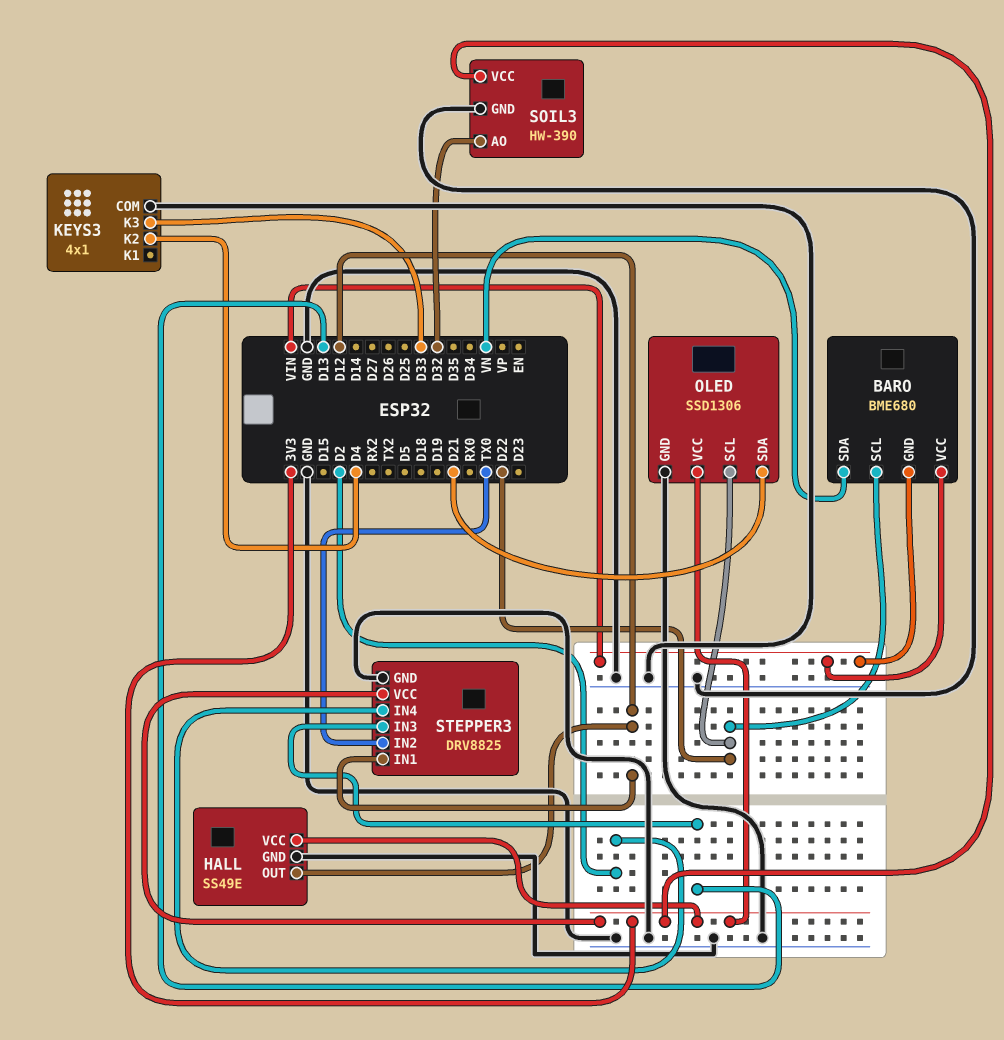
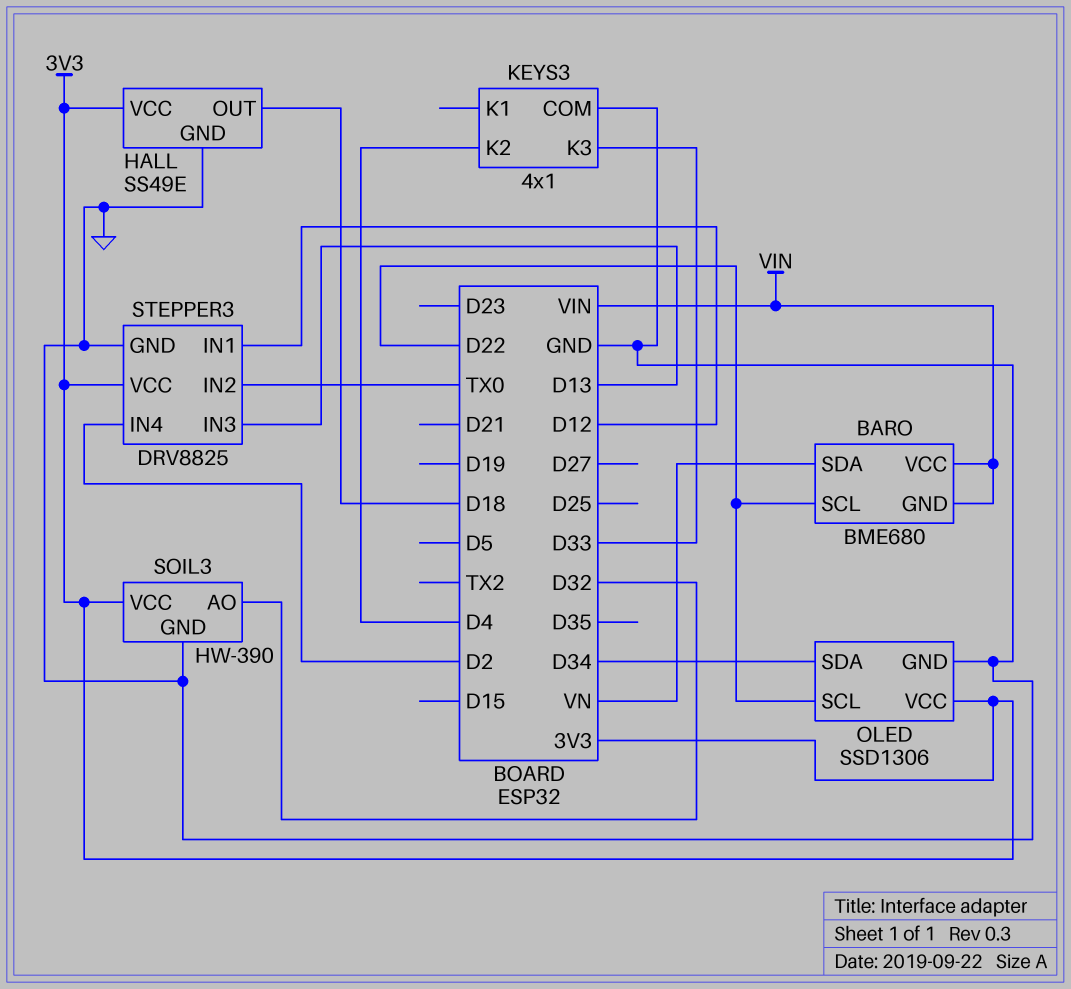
HALL pin OUT: D12 -> D18
OLED pin SDA: D21 -> D34

